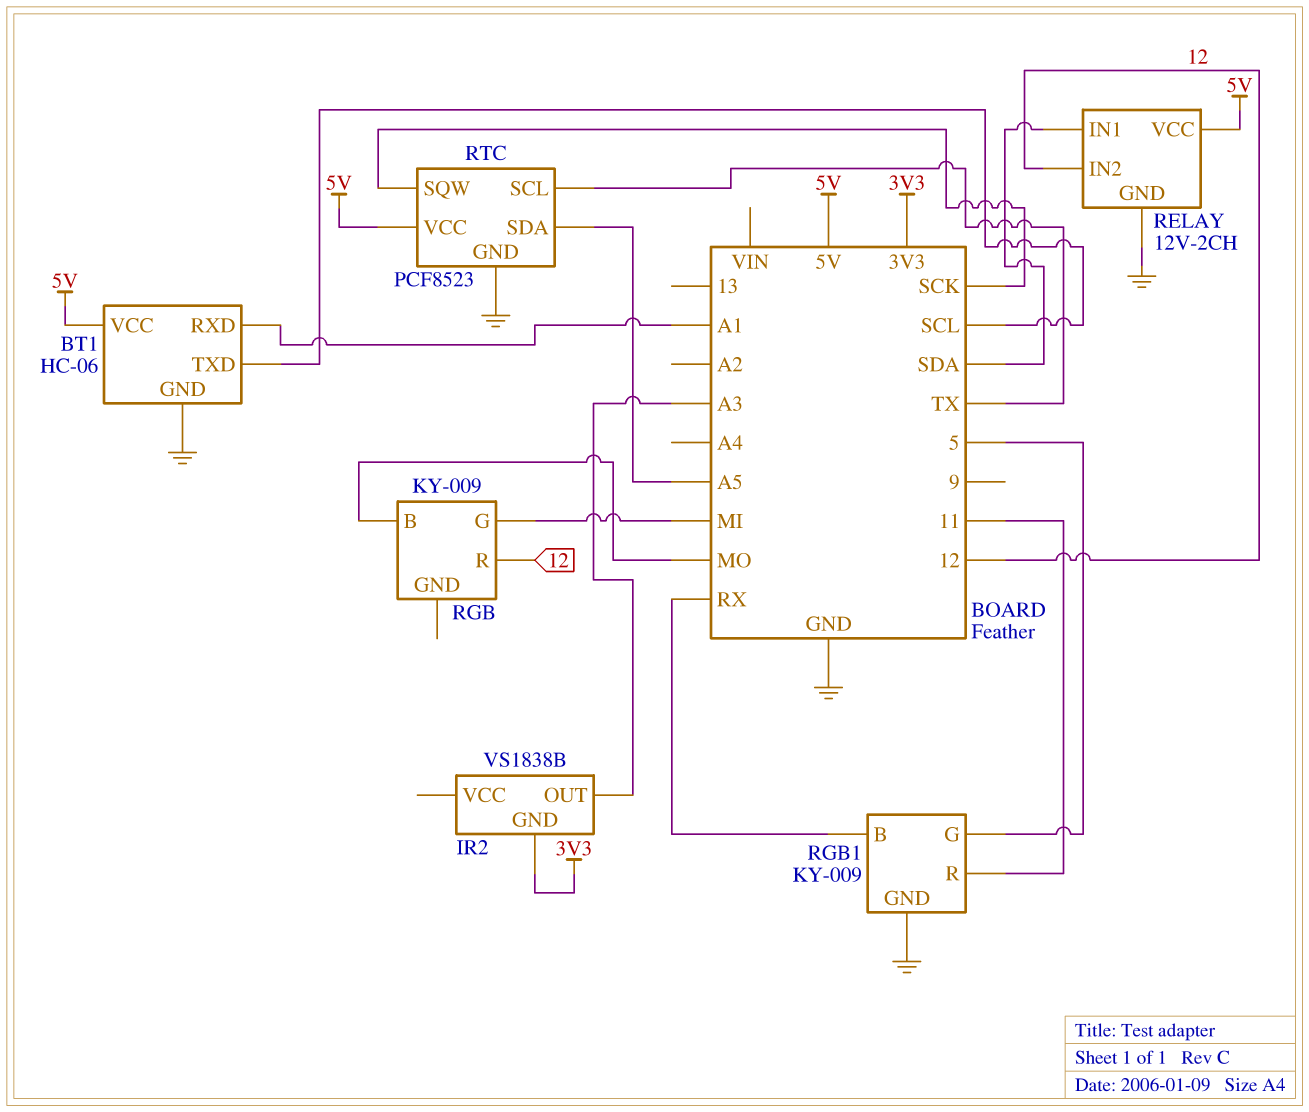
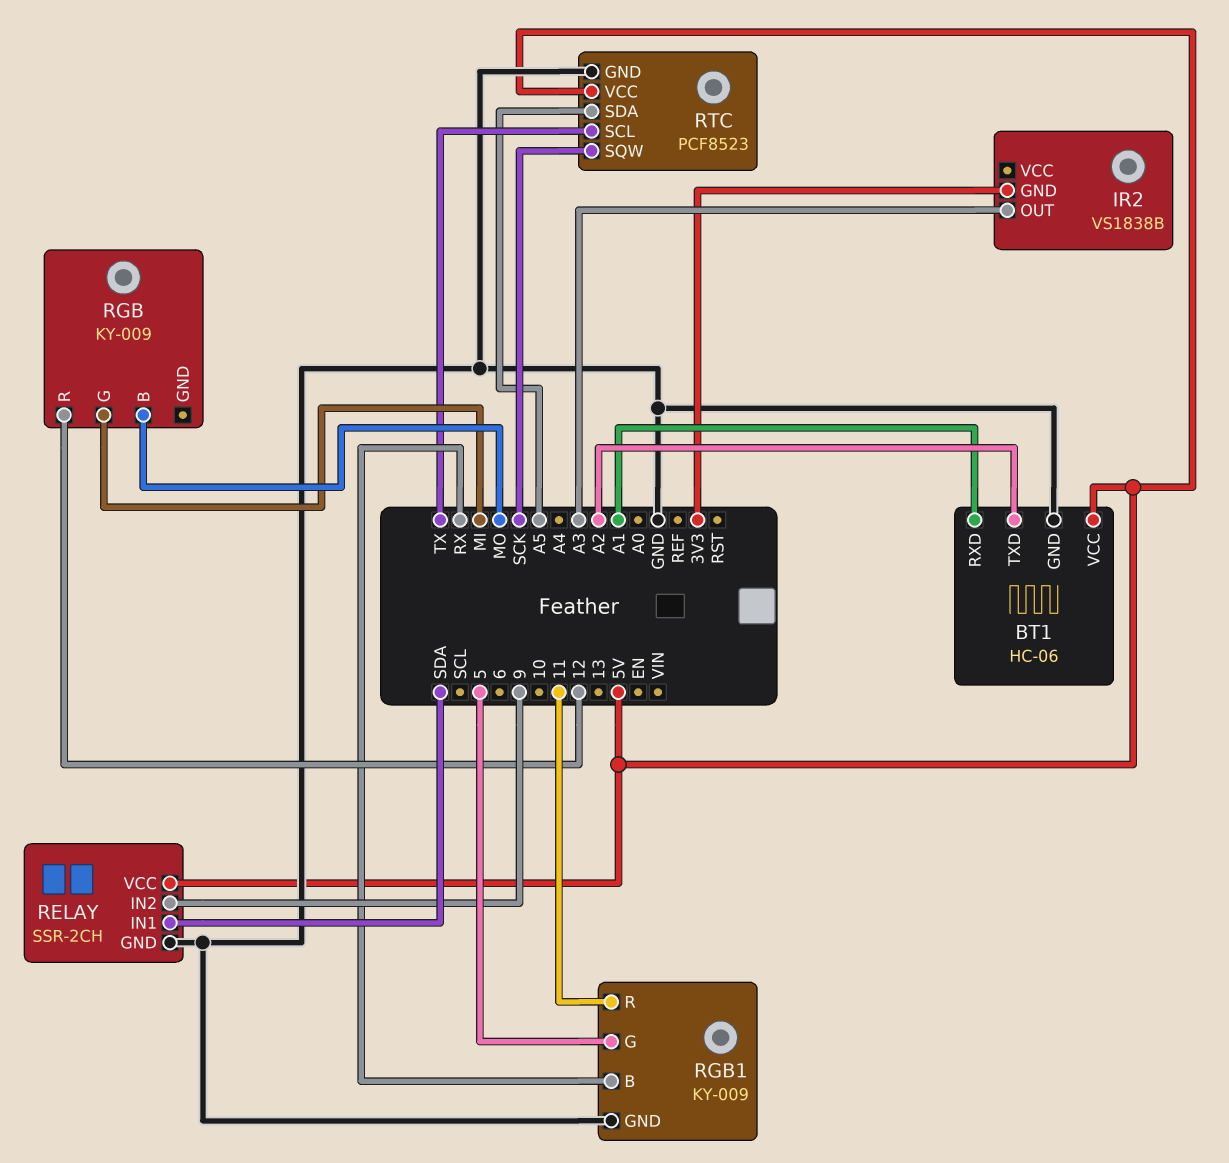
BT1 pin TXD: SCL -> A2
RELAY: 12V-2CH -> SSR-2CH
RELAY pin IN2: 12 -> 9

